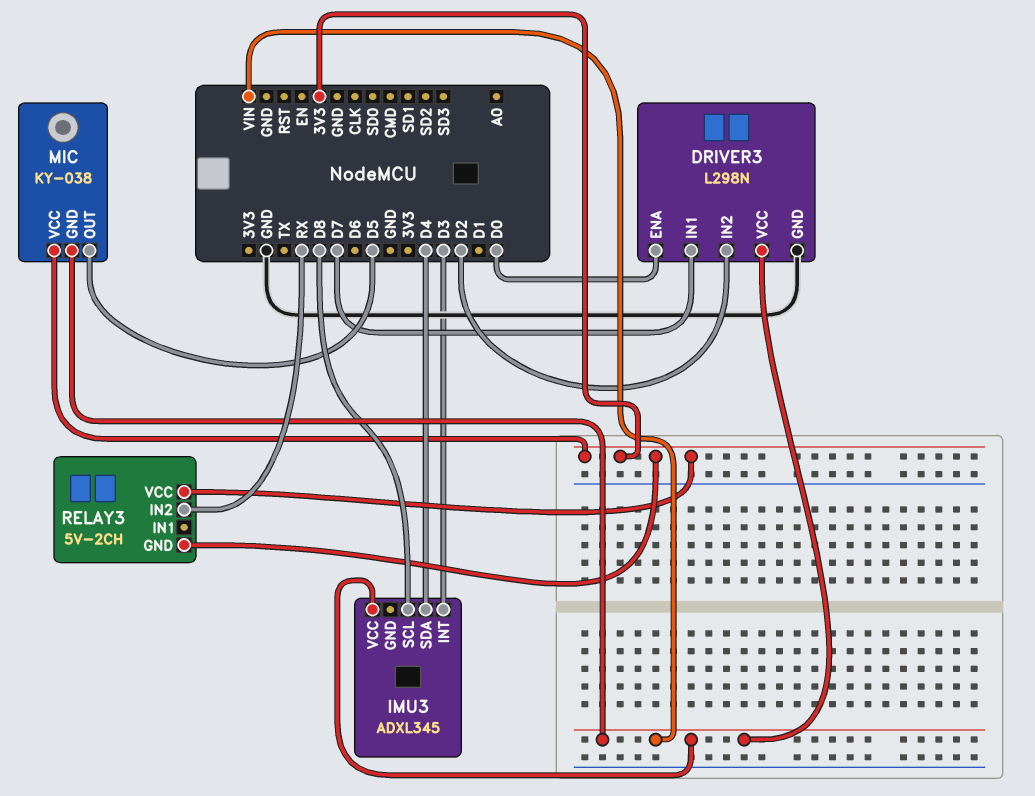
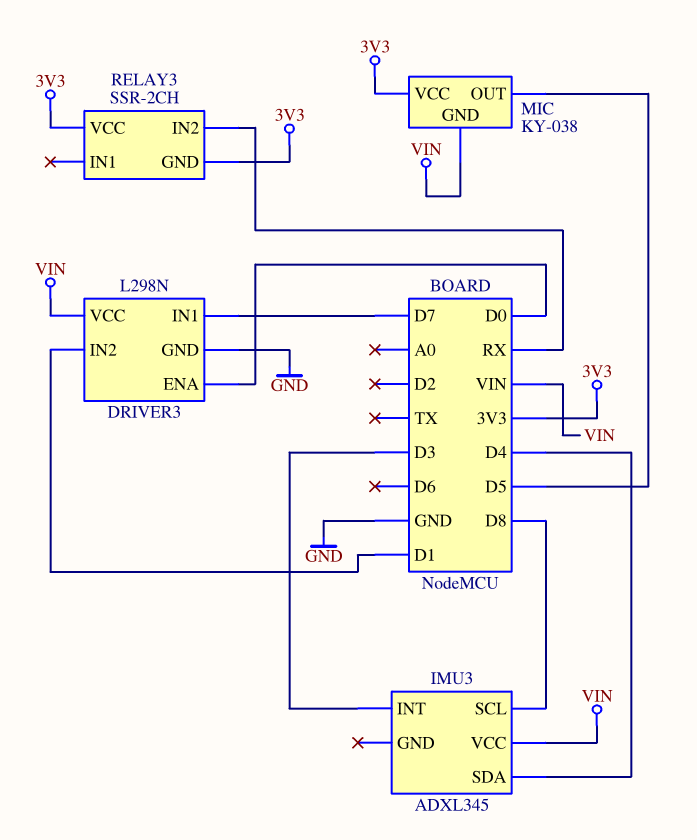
DRIVER3 pin IN2: D2 -> D1
RELAY3: 5V-2CH -> SSR-2CH

